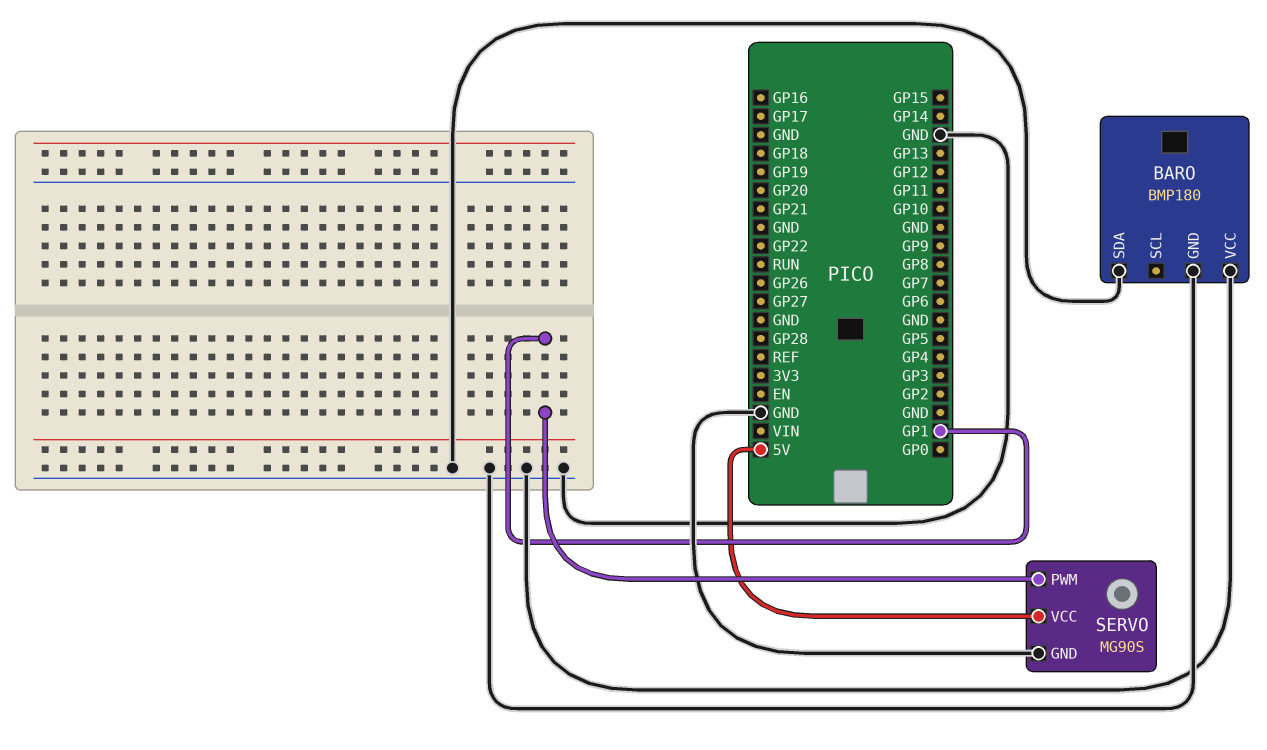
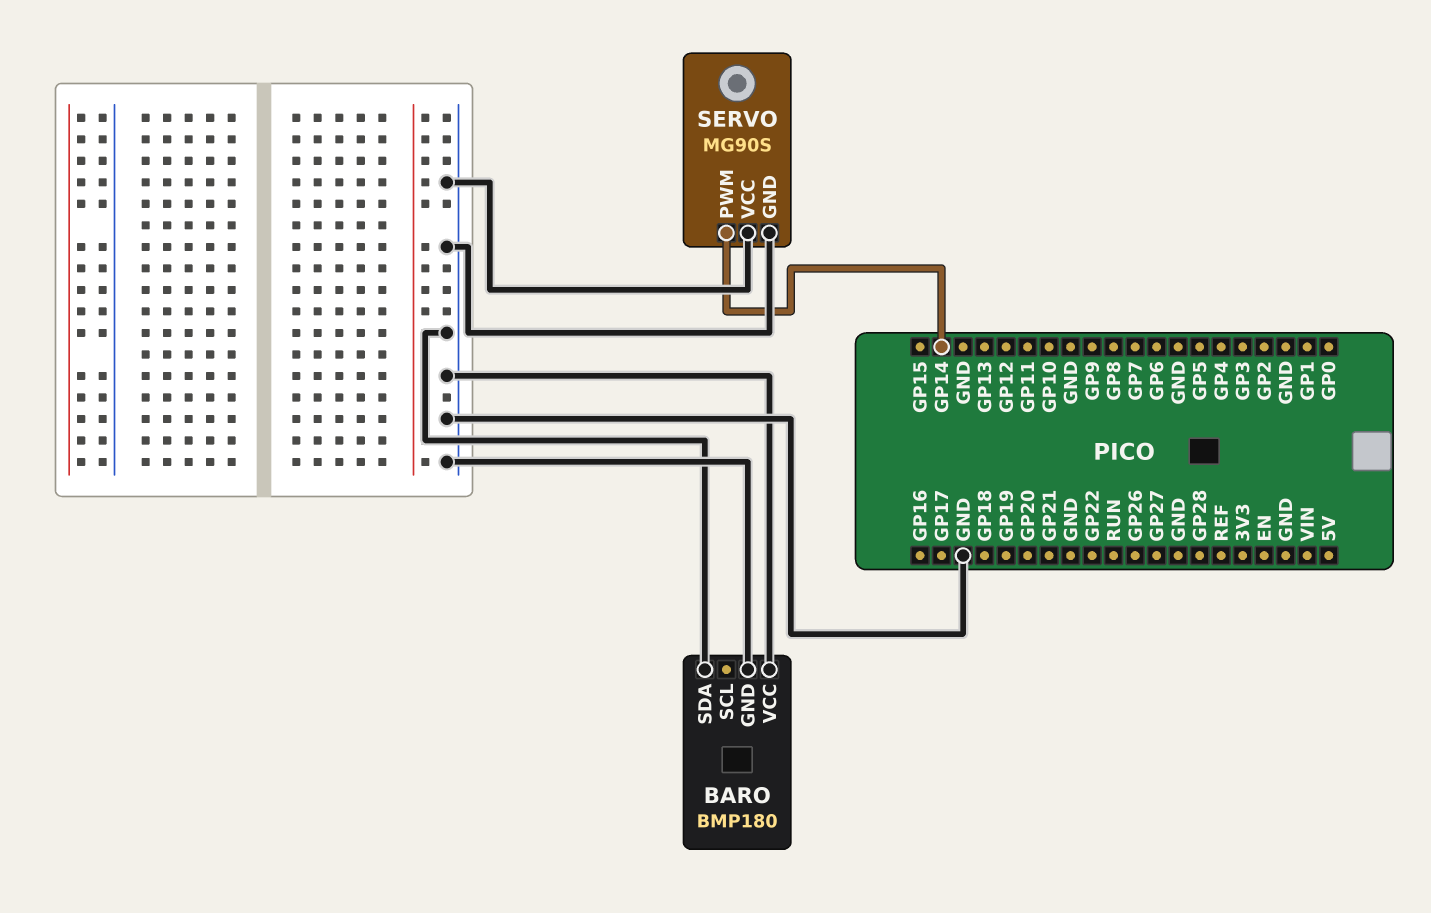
SERVO pin PWM: GP1 -> GP14
SERVO pin VCC: 5V -> GND

